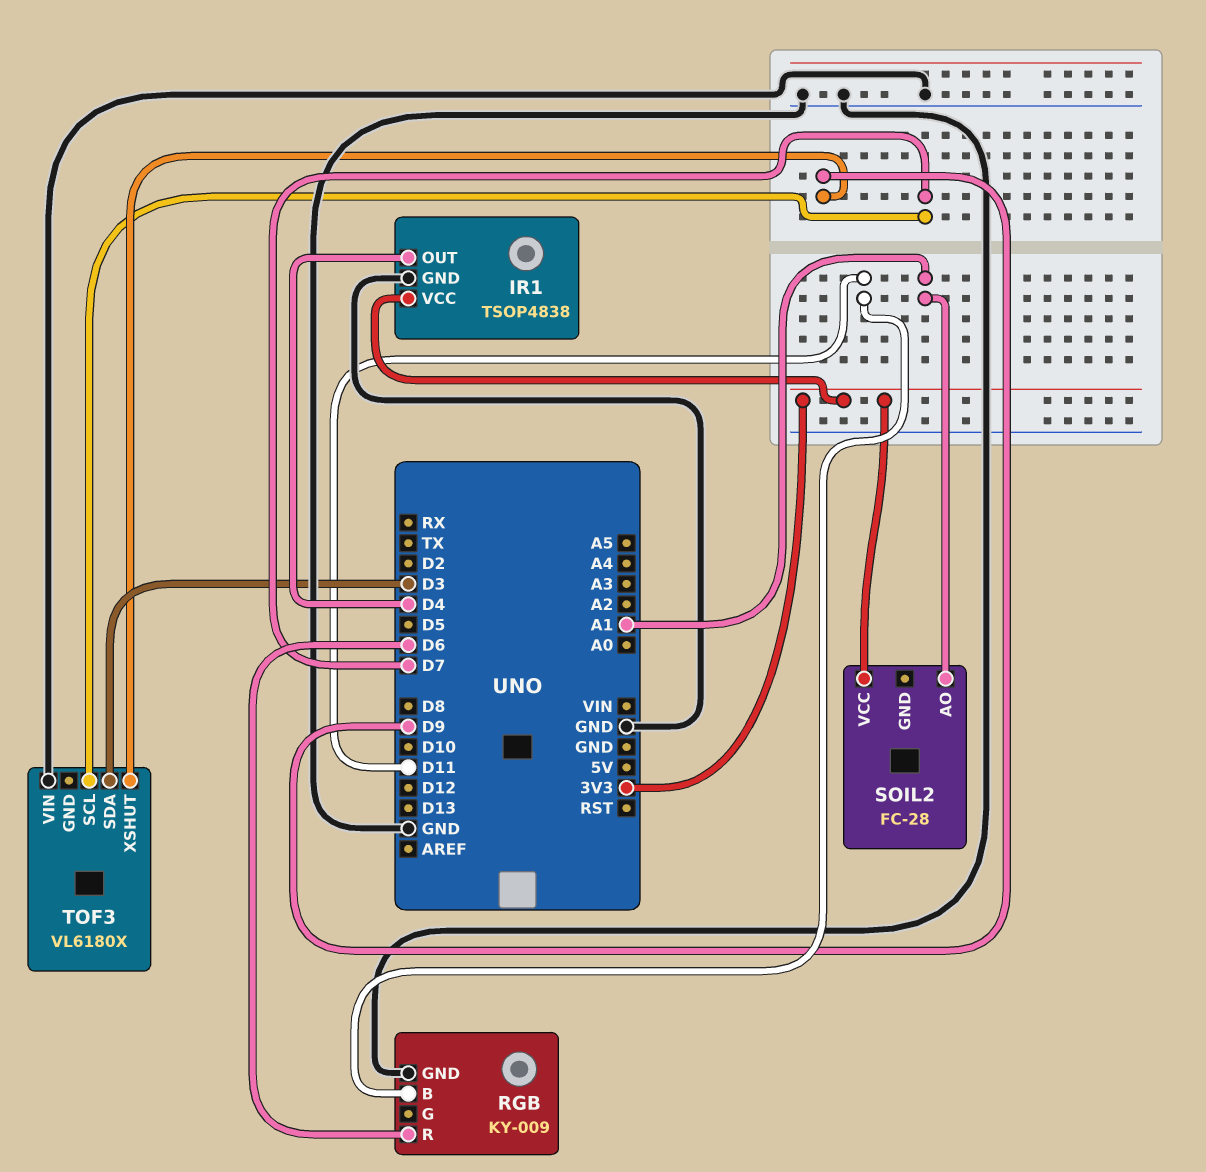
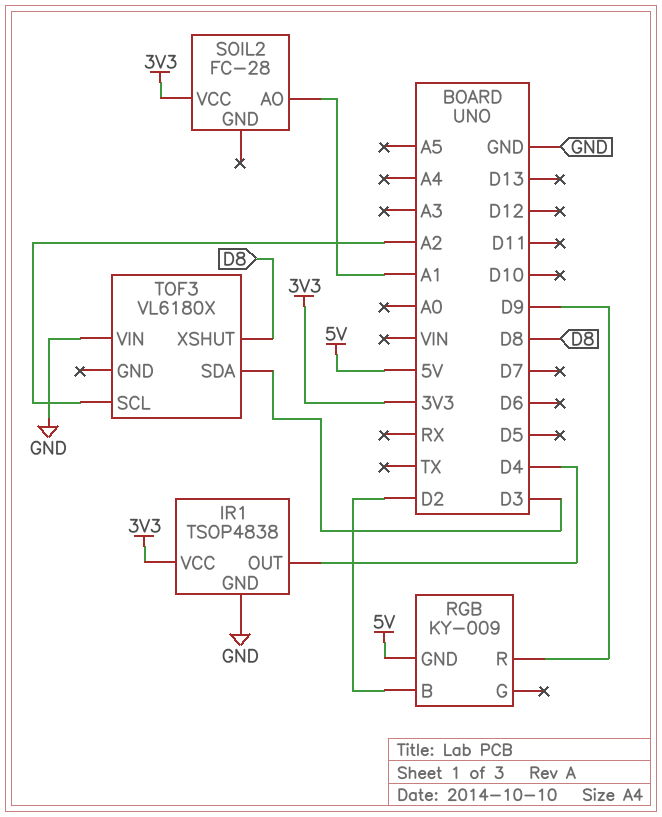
RGB pin B: D11 -> D2
RGB pin GND: GND -> 5V
RGB pin R: D6 -> D9
TOF3 pin SCL: D7 -> A2
TOF3 pin XSHUT: D9 -> D8

